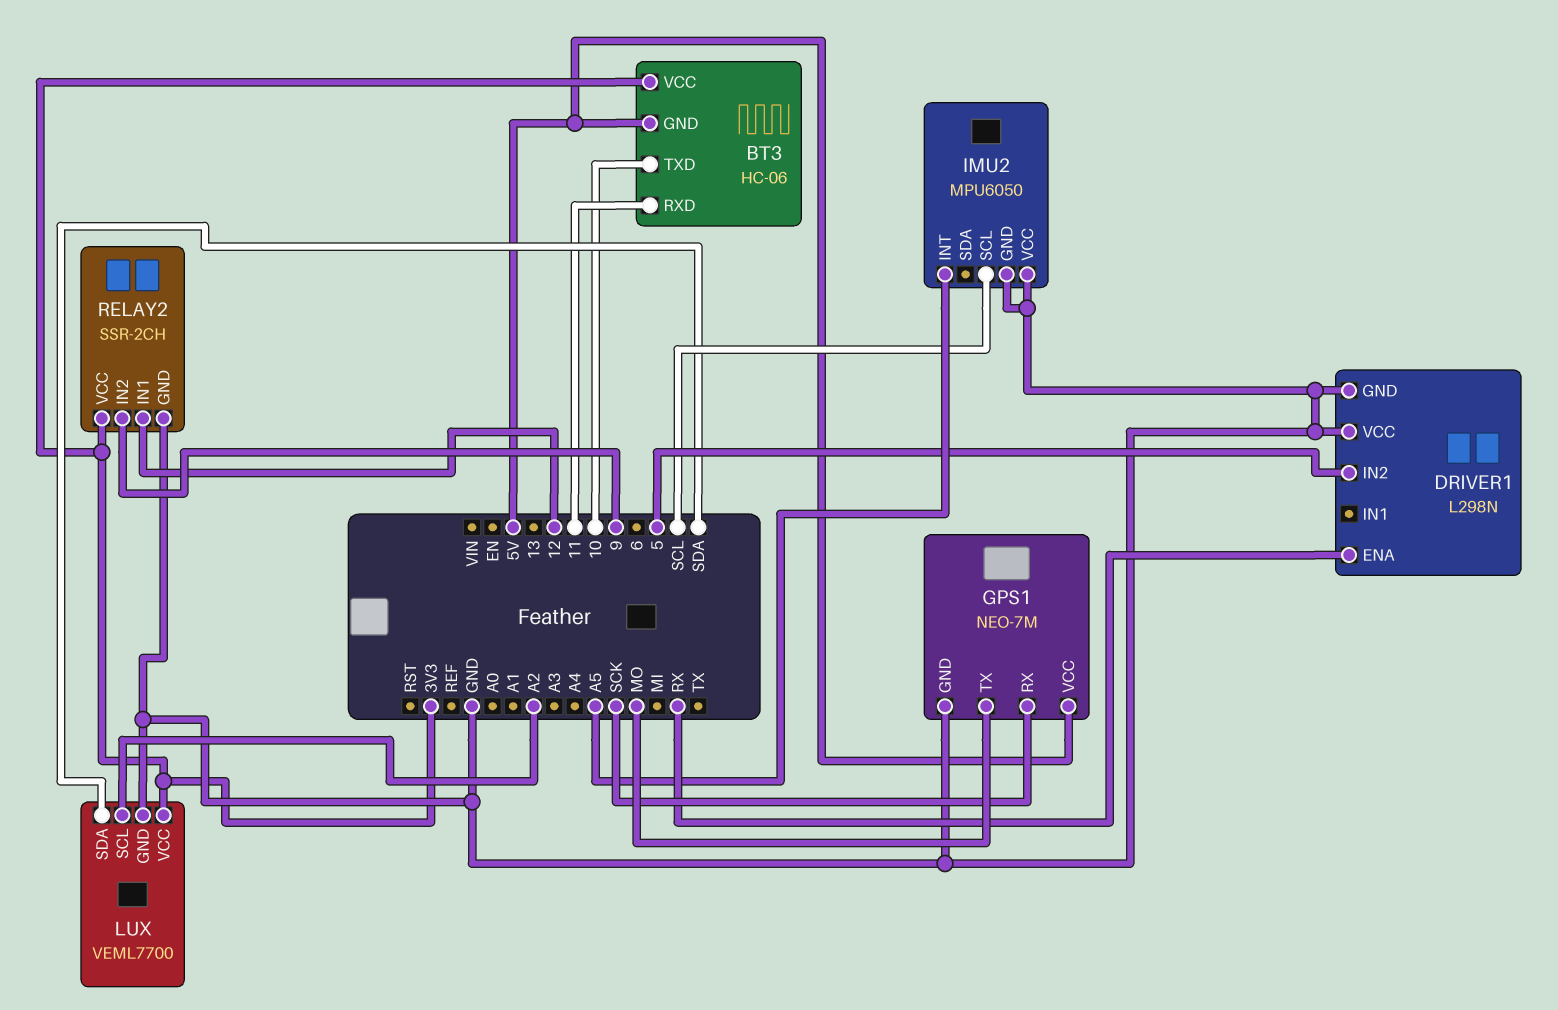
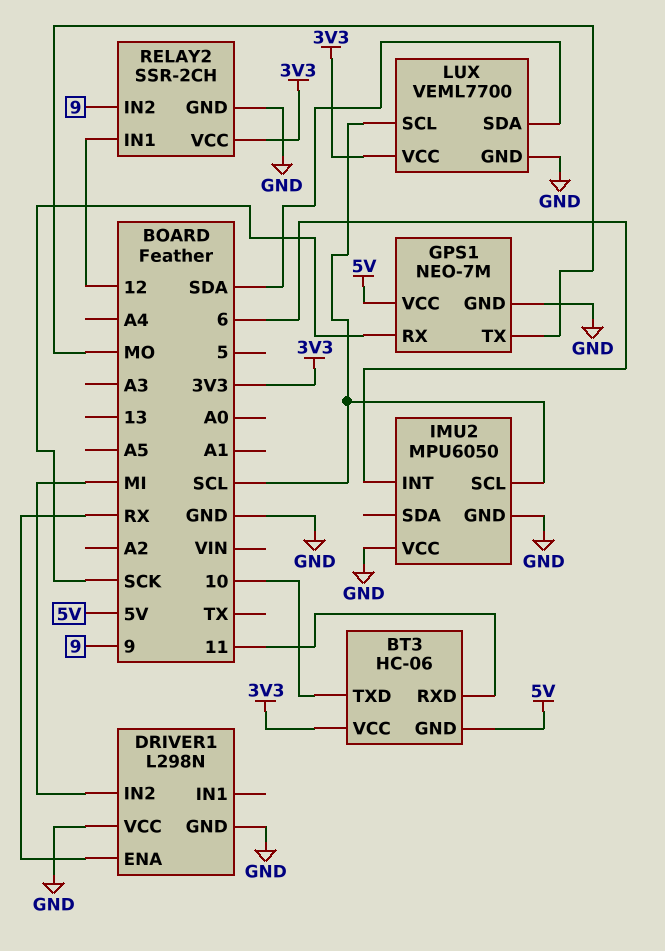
DRIVER1 pin IN2: 5 -> MI
IMU2 pin INT: A5 -> 6
LUX pin SCL: A2 -> SCL

